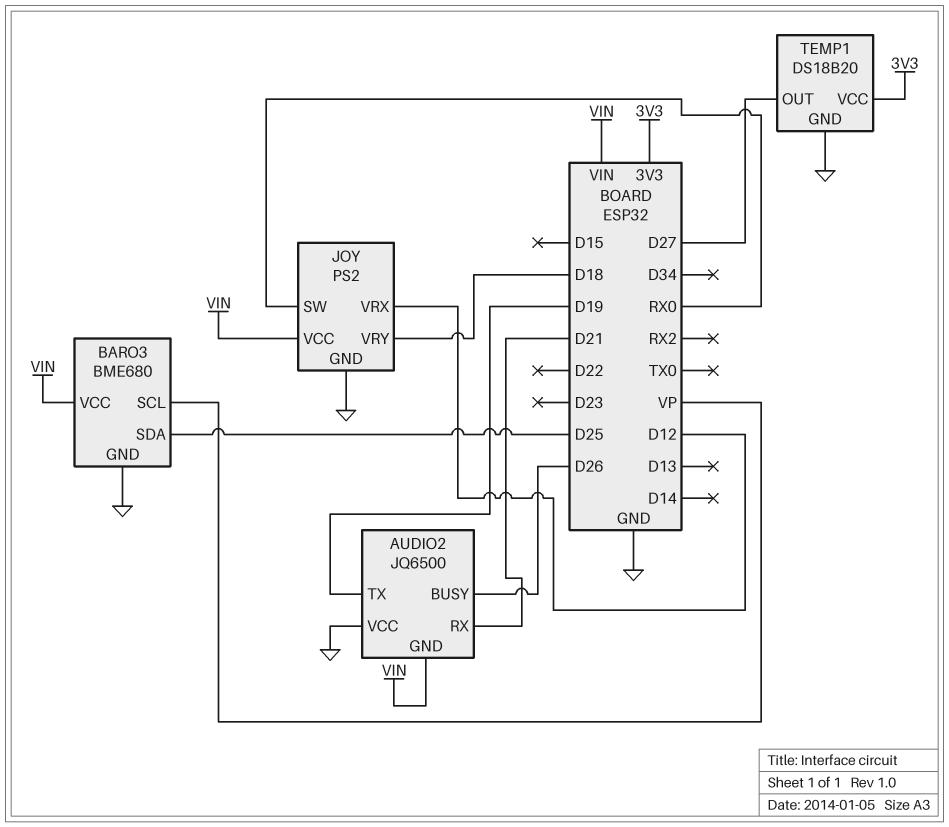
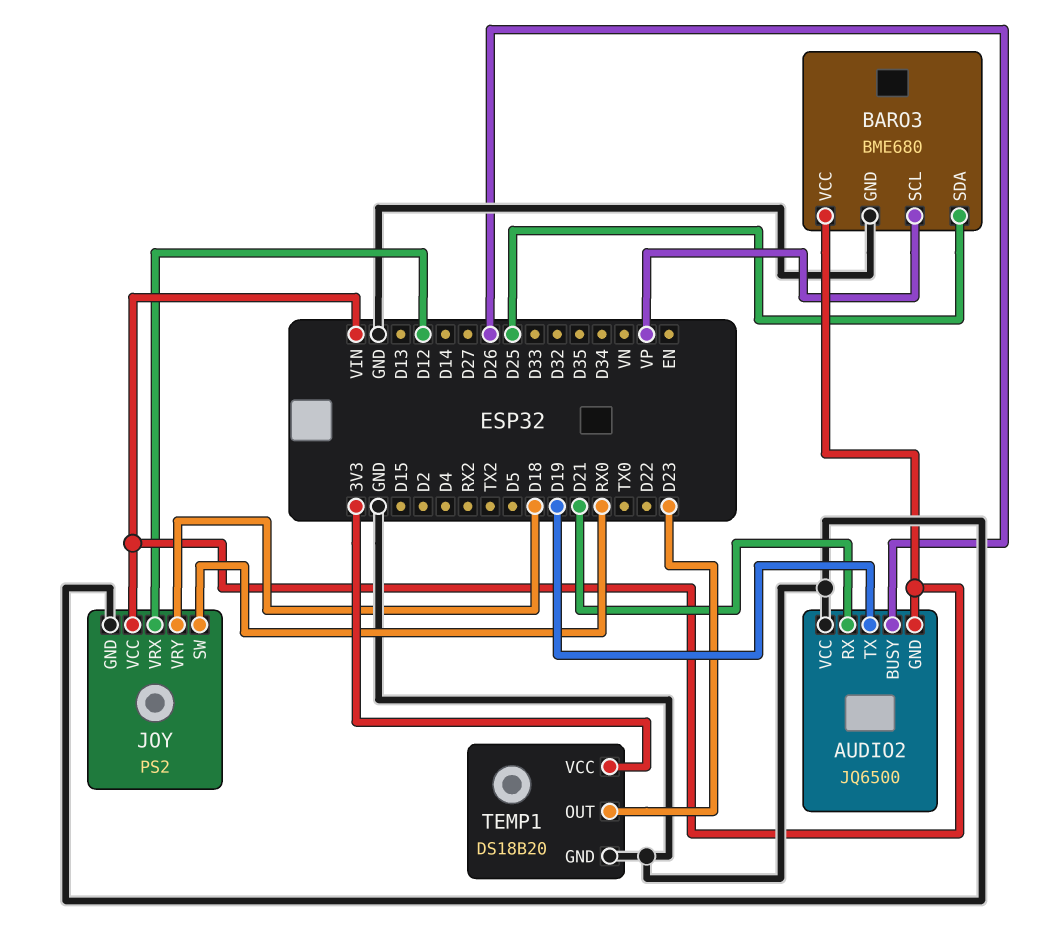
TEMP1 pin OUT: D27 -> D23

